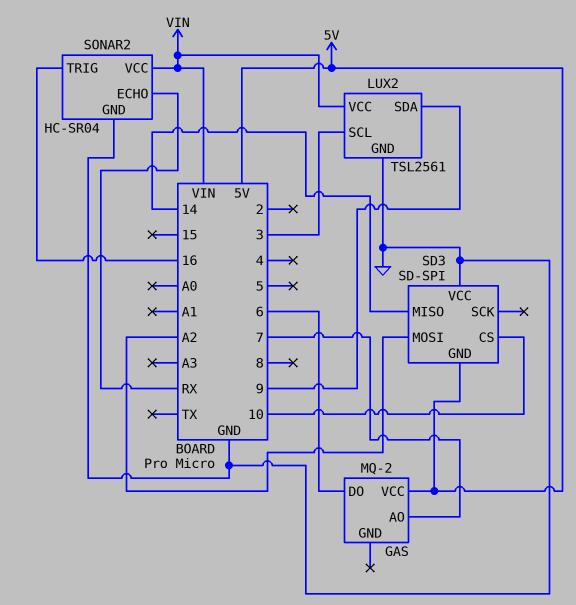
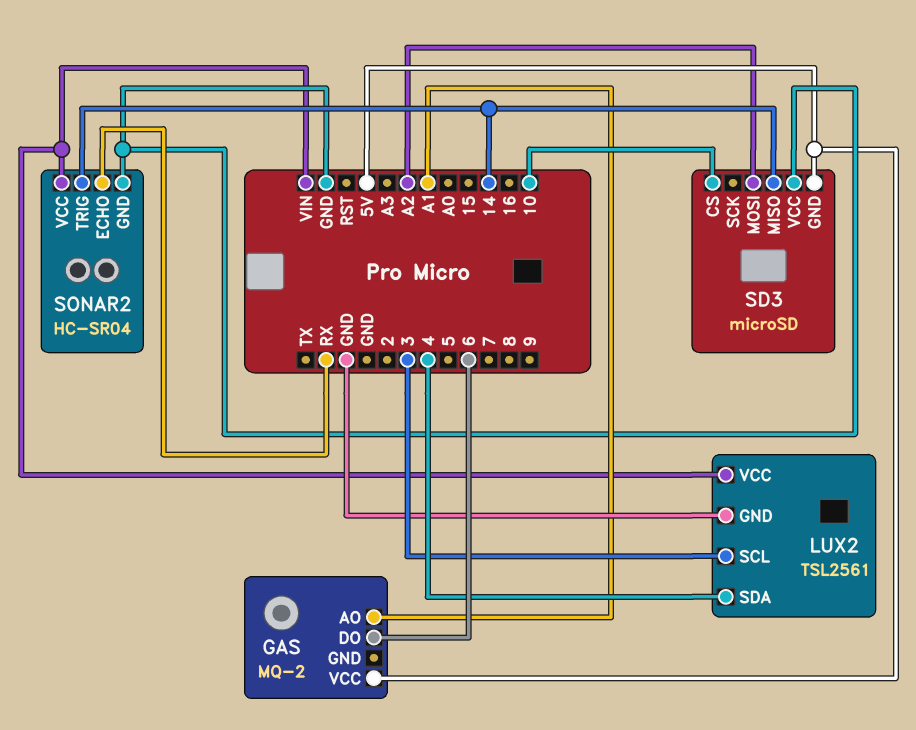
GAS pin AO: 7 -> A1
LUX2 pin SDA: 9 -> 4
SD3: SD-SPI -> microSD
SONAR2 pin TRIG: 16 -> 14

